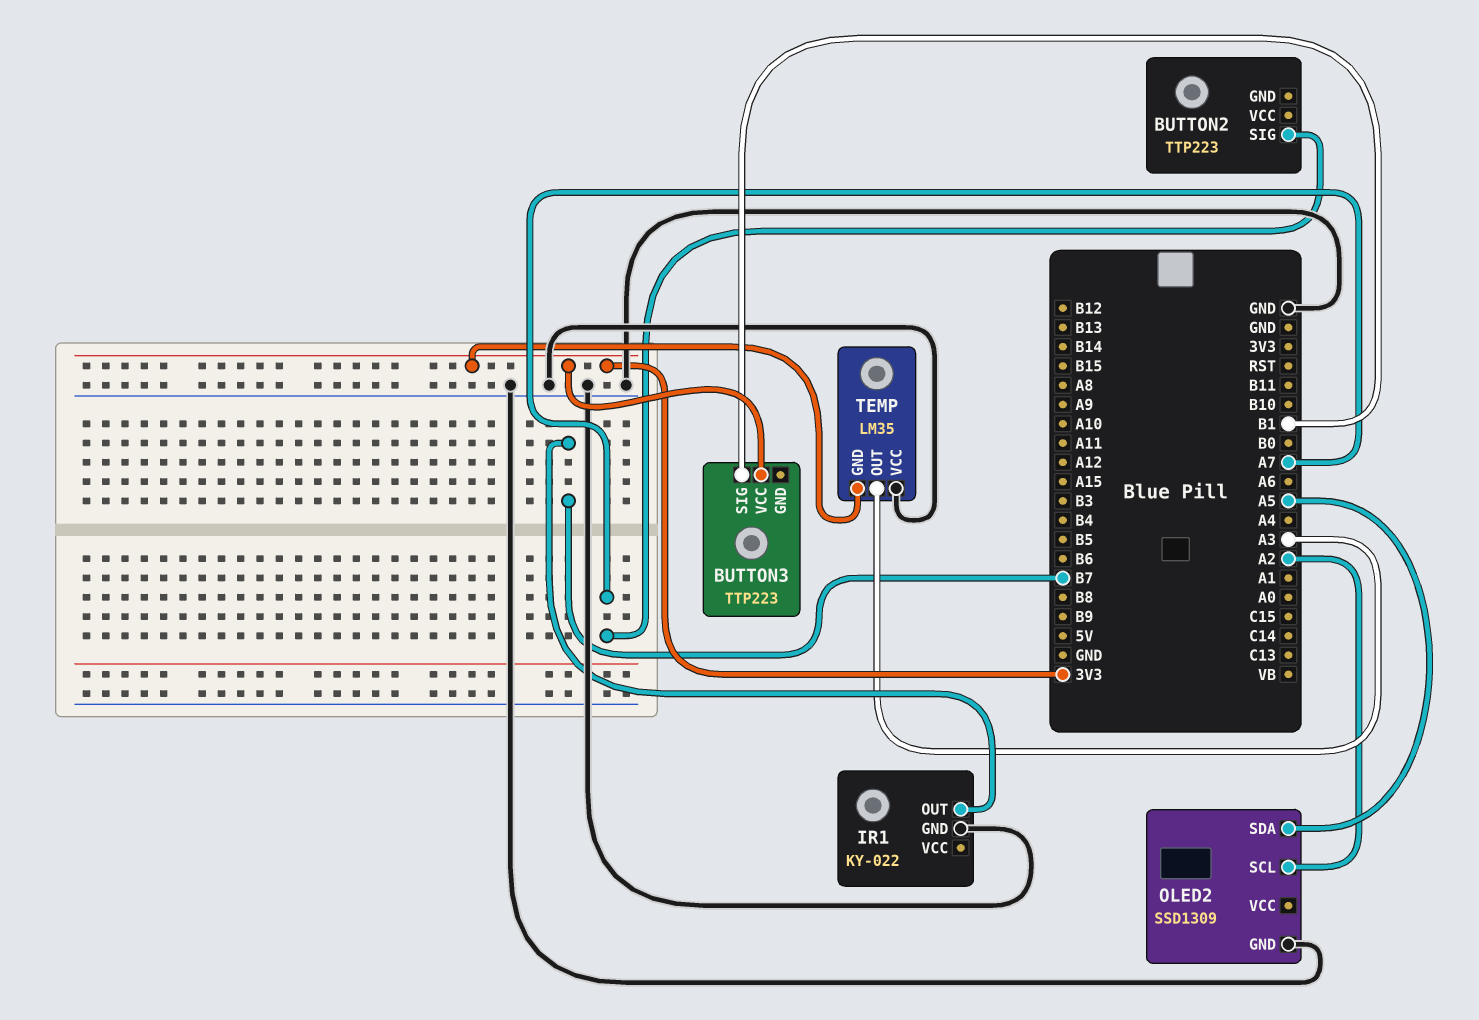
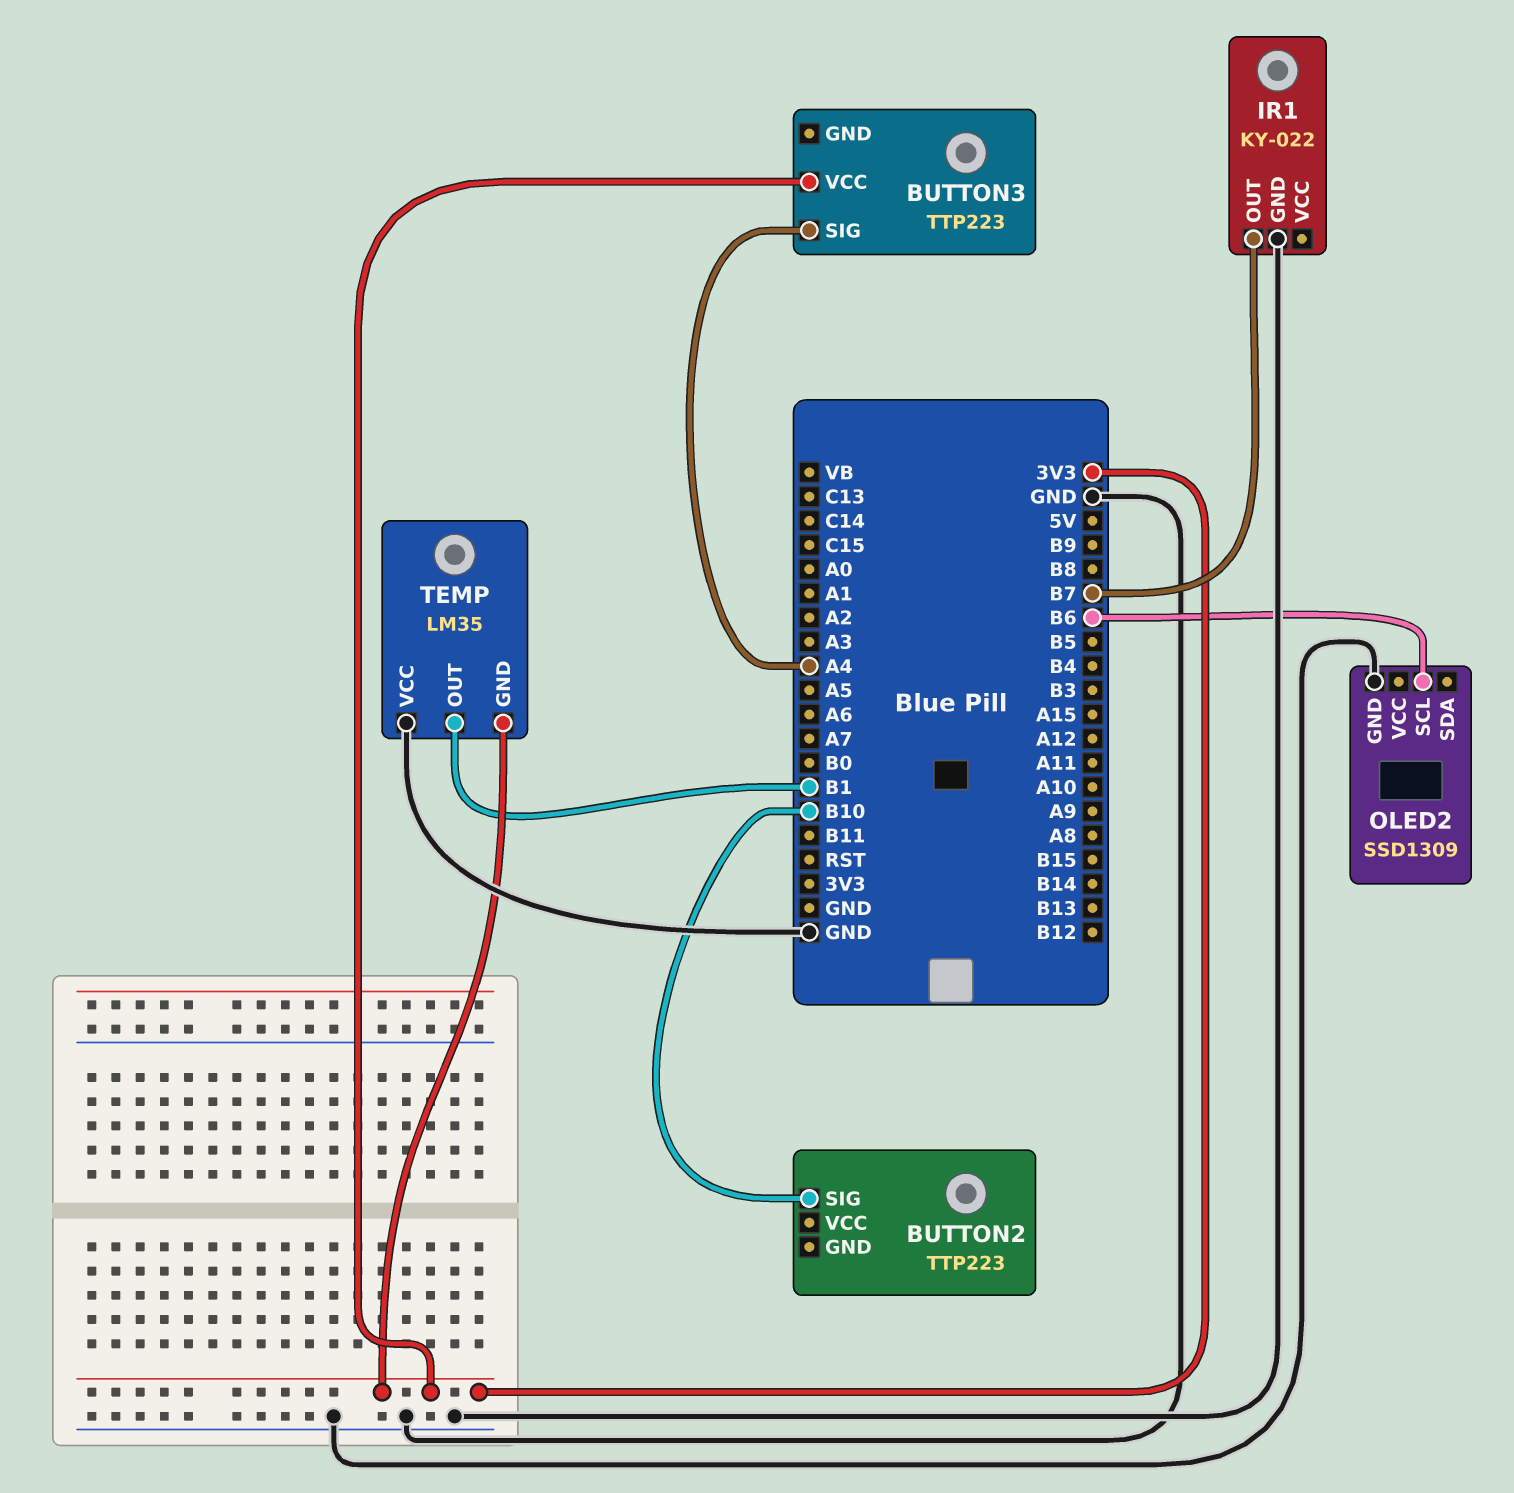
BUTTON2 pin SIG: A7 -> B10
BUTTON3 pin SIG: B1 -> A4
OLED2 pin SCL: A2 -> B6
OLED2 pin SDA: A5 -> none
TEMP pin OUT: A3 -> B1

